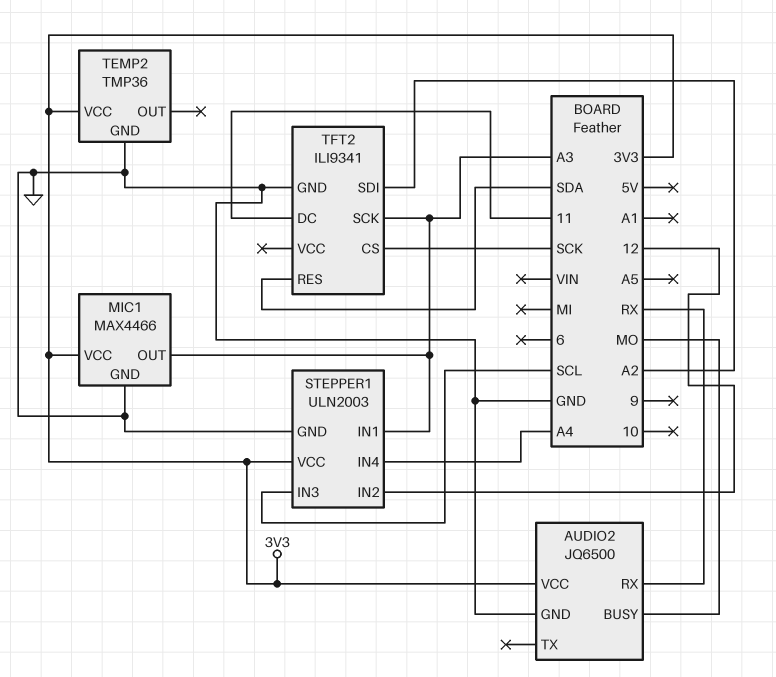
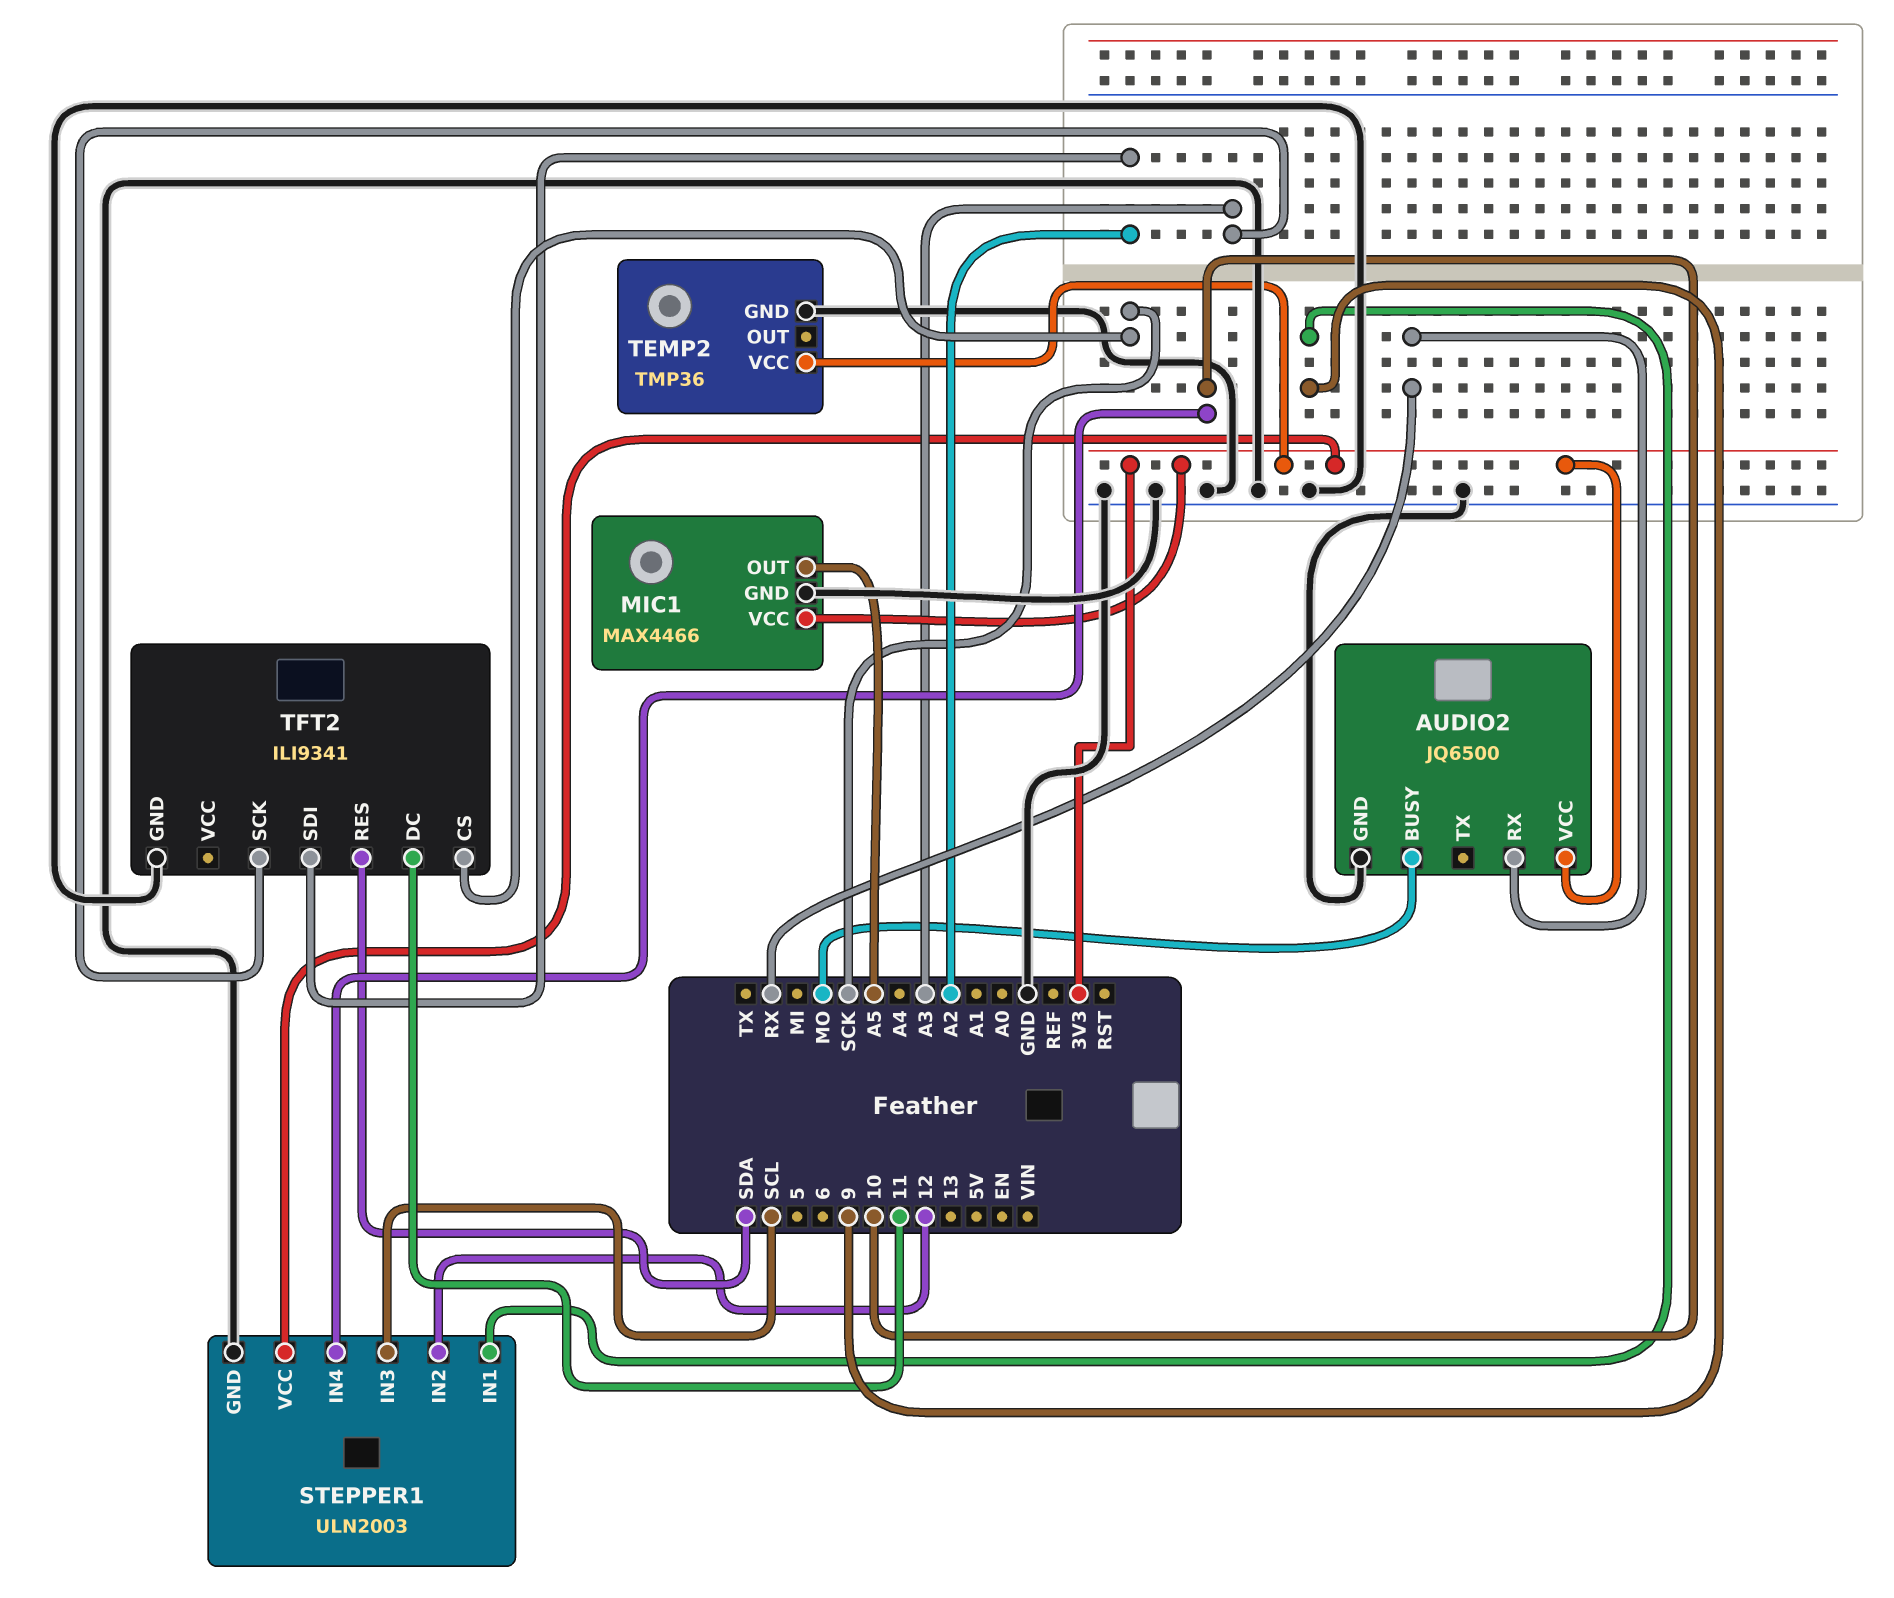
MIC1 pin OUT: A3 -> A5
STEPPER1 pin IN1: A3 -> 9
STEPPER1 pin IN4: A4 -> 10

